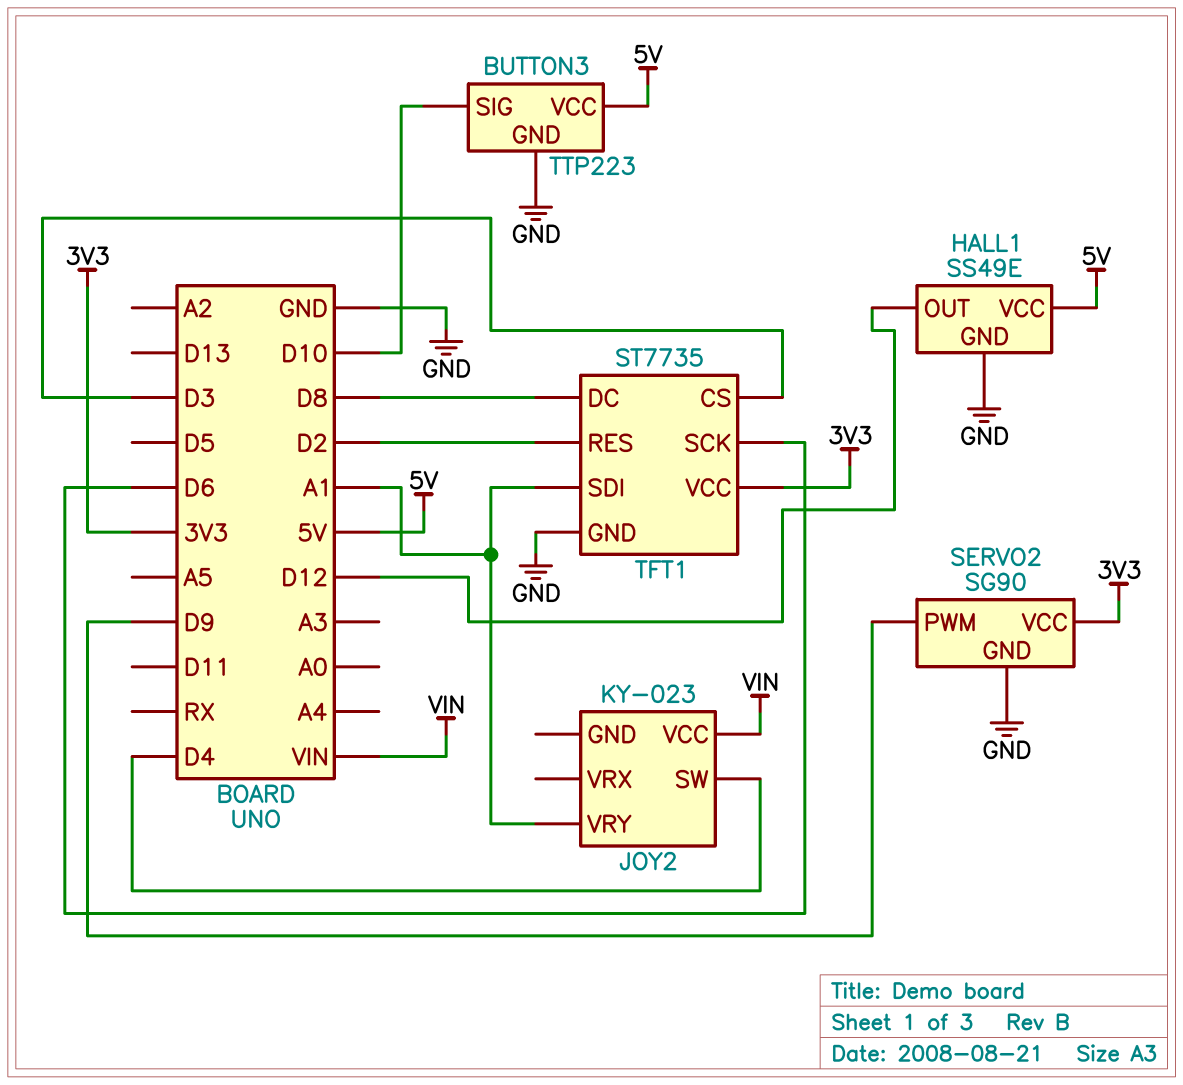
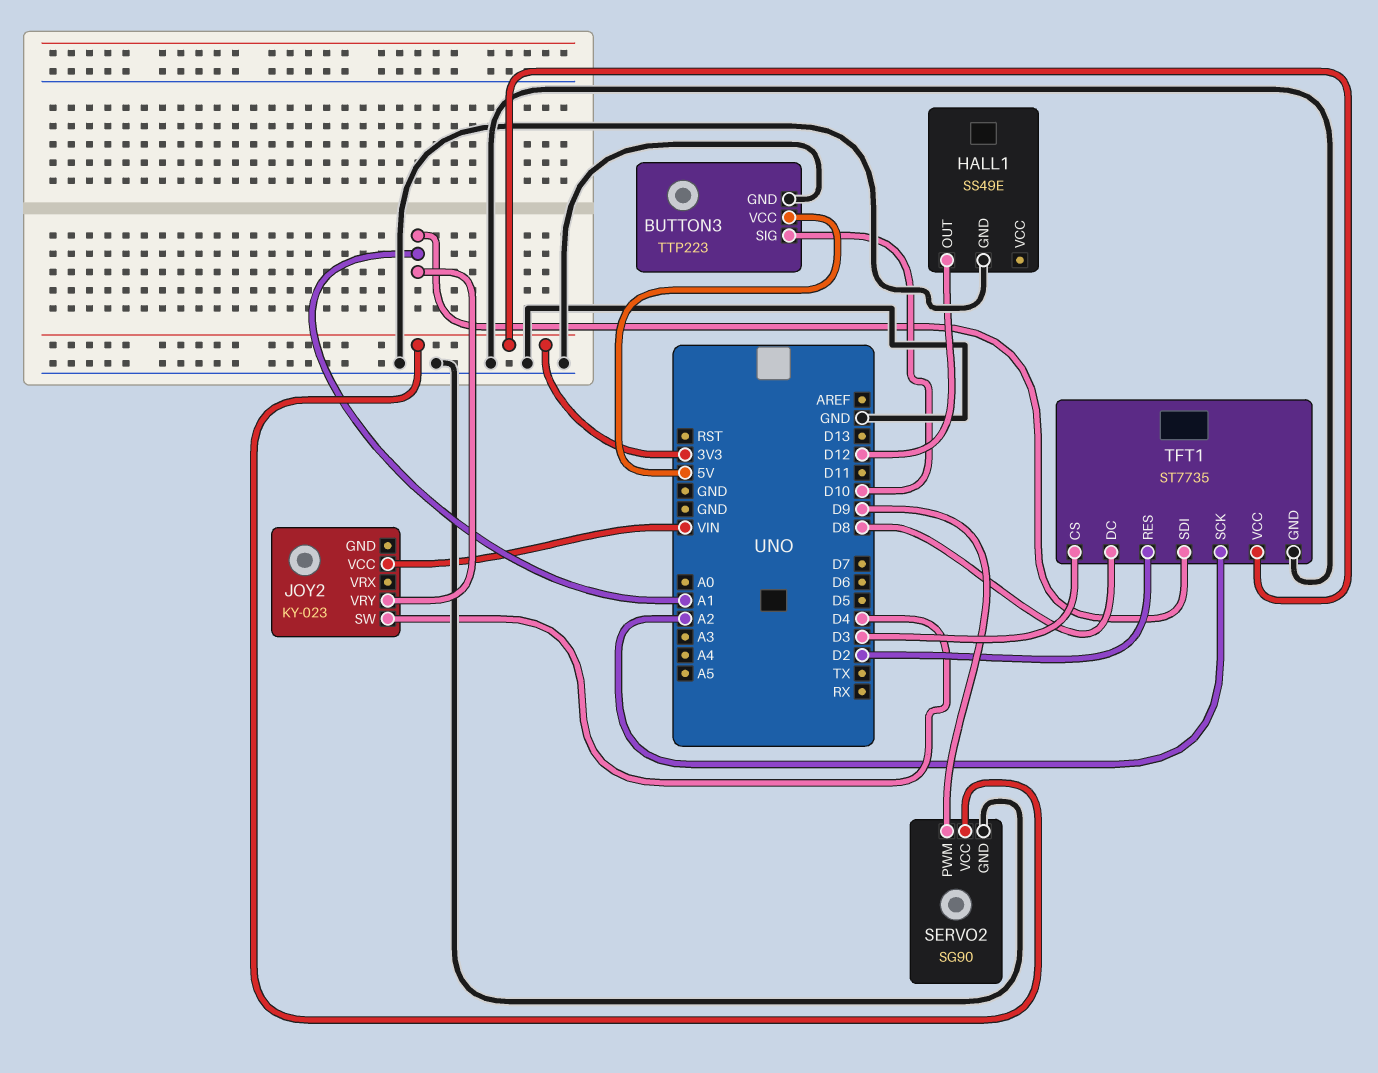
HALL1 pin VCC: 5V -> none
TFT1 pin SCK: D6 -> A2

